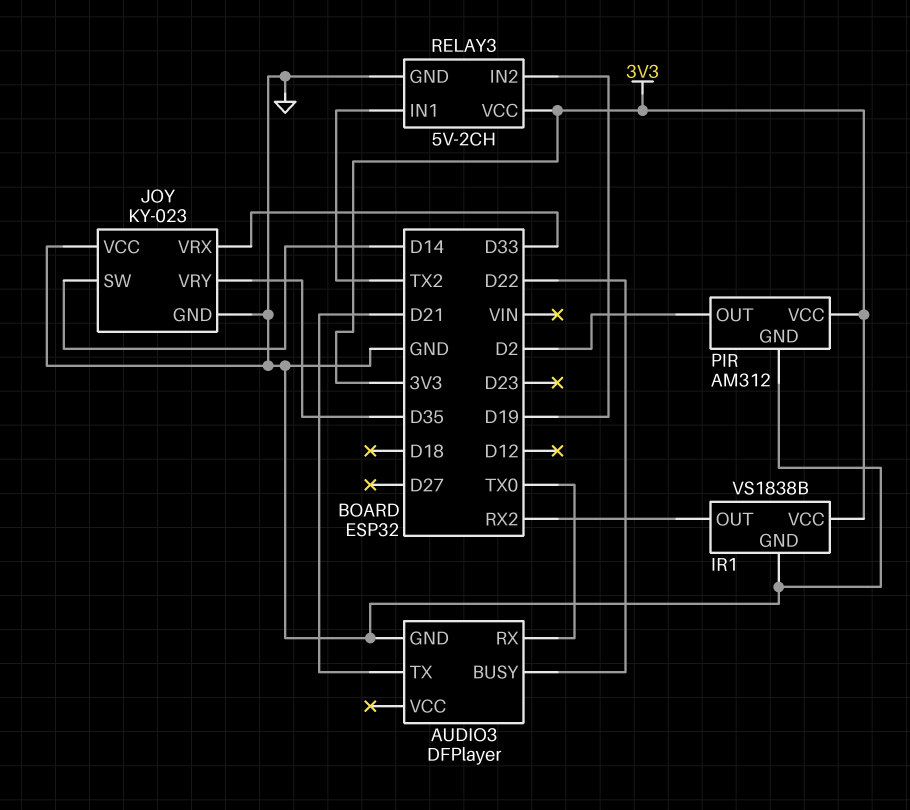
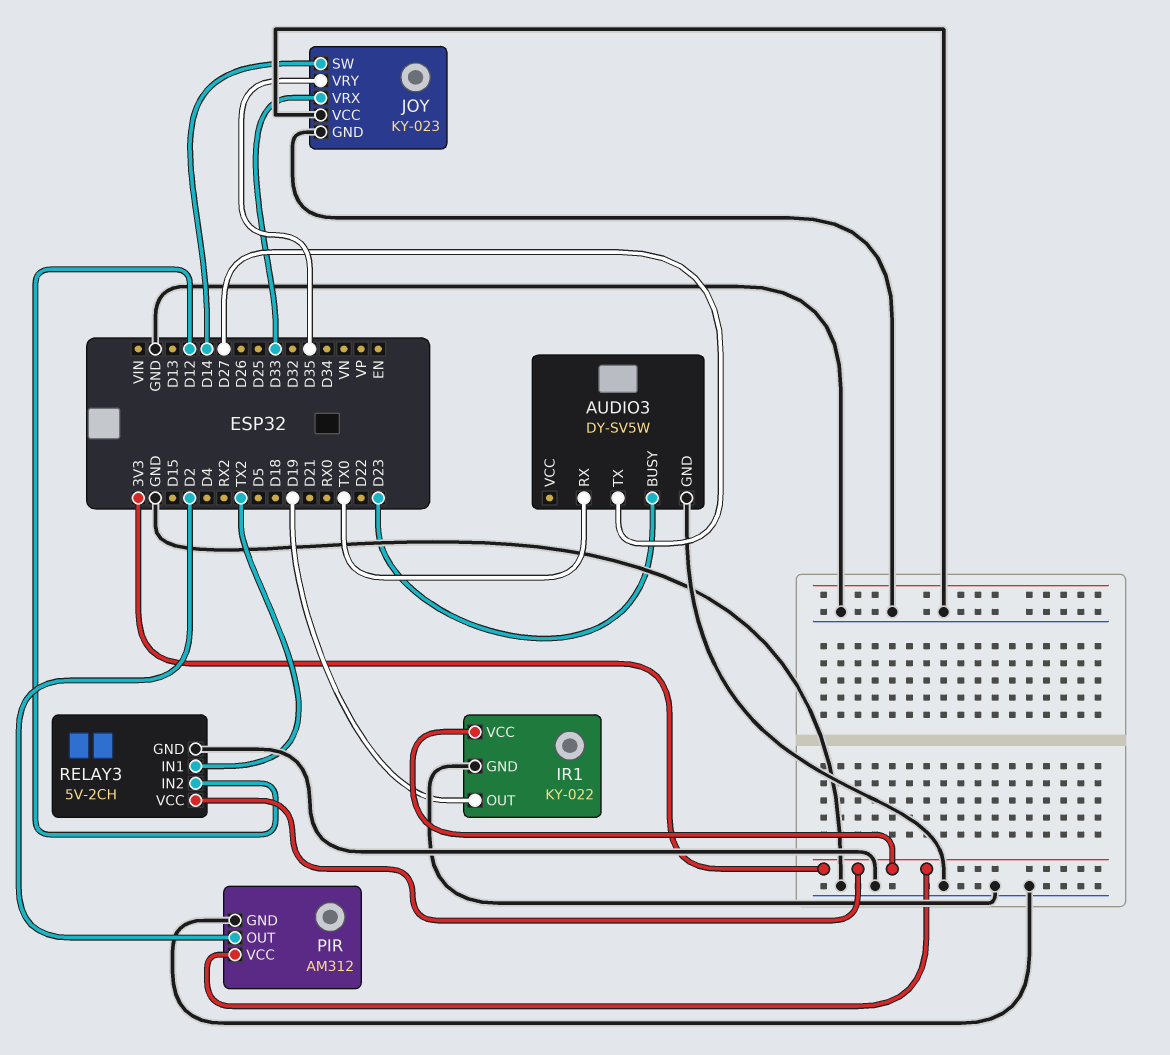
AUDIO3: DFPlayer -> DY-SV5W
AUDIO3 pin BUSY: D22 -> D23
AUDIO3 pin TX: D21 -> D27
IR1: VS1838B -> KY-022
IR1 pin OUT: RX2 -> D19
RELAY3 pin IN2: D19 -> D12

